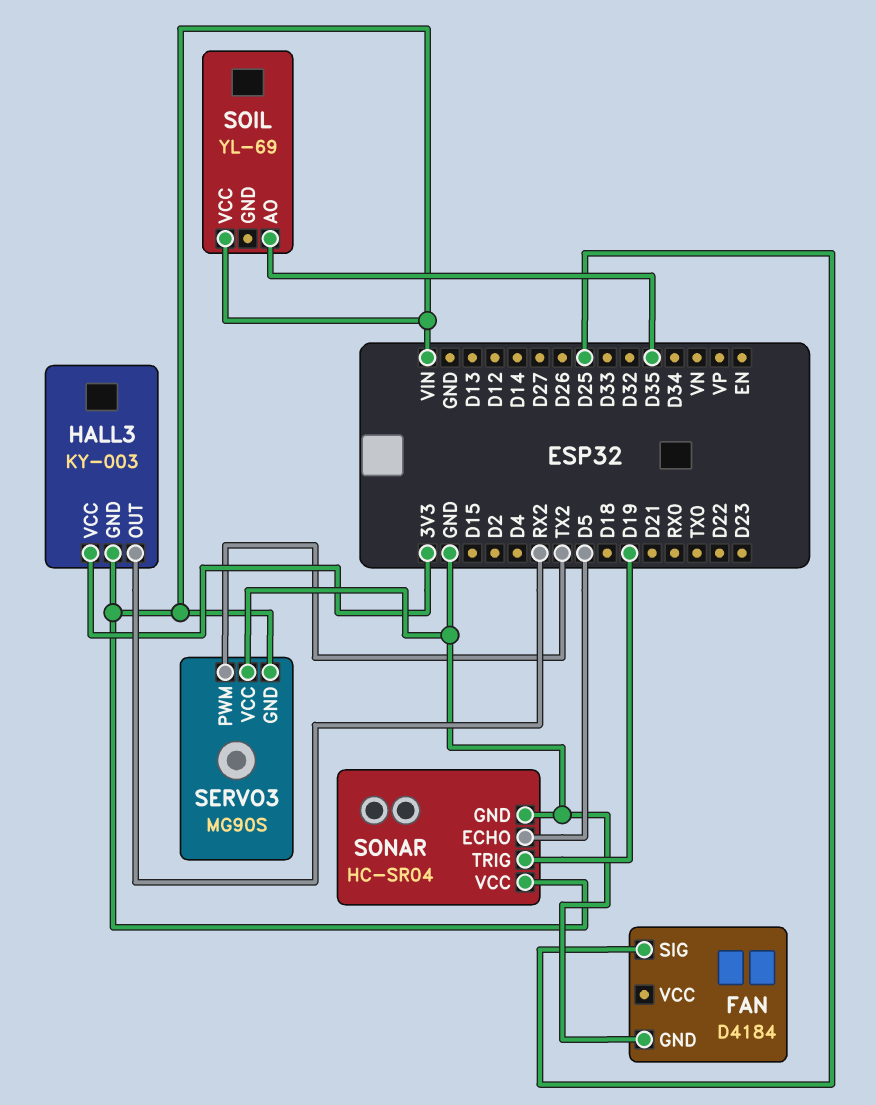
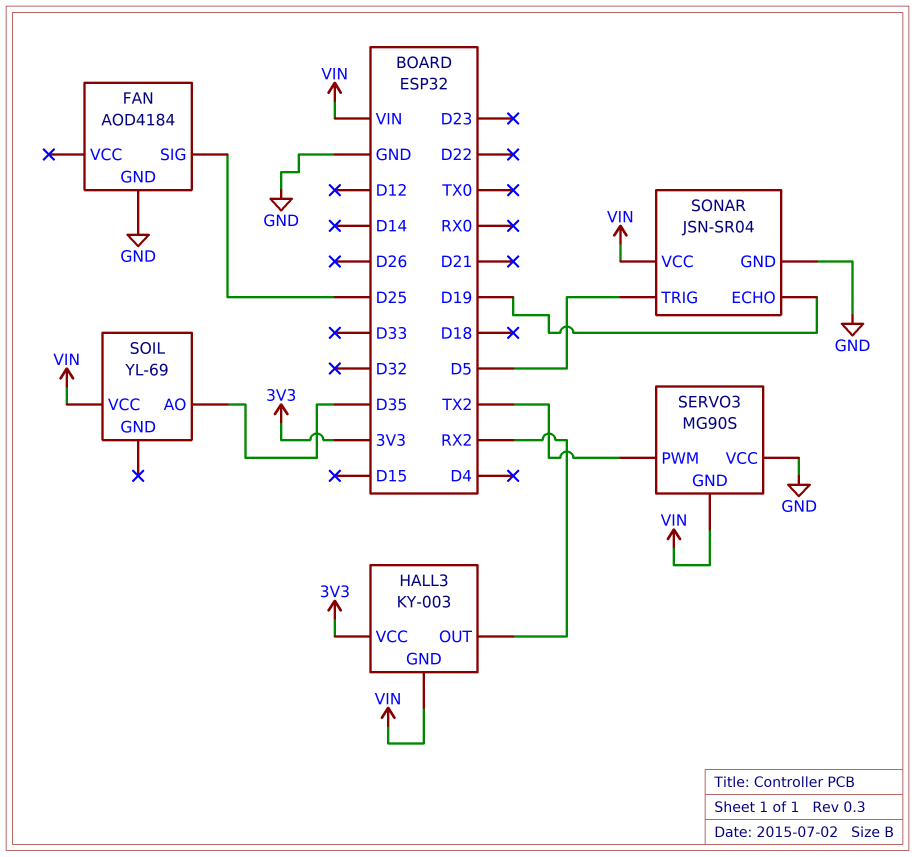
FAN: D4184 -> AOD4184
SONAR: HC-SR04 -> JSN-SR04
SONAR pin ECHO: D5 -> D19
SONAR pin TRIG: D19 -> D5

